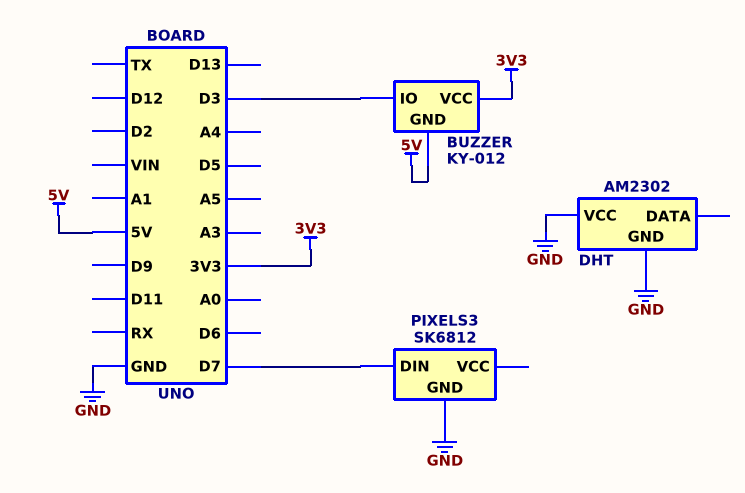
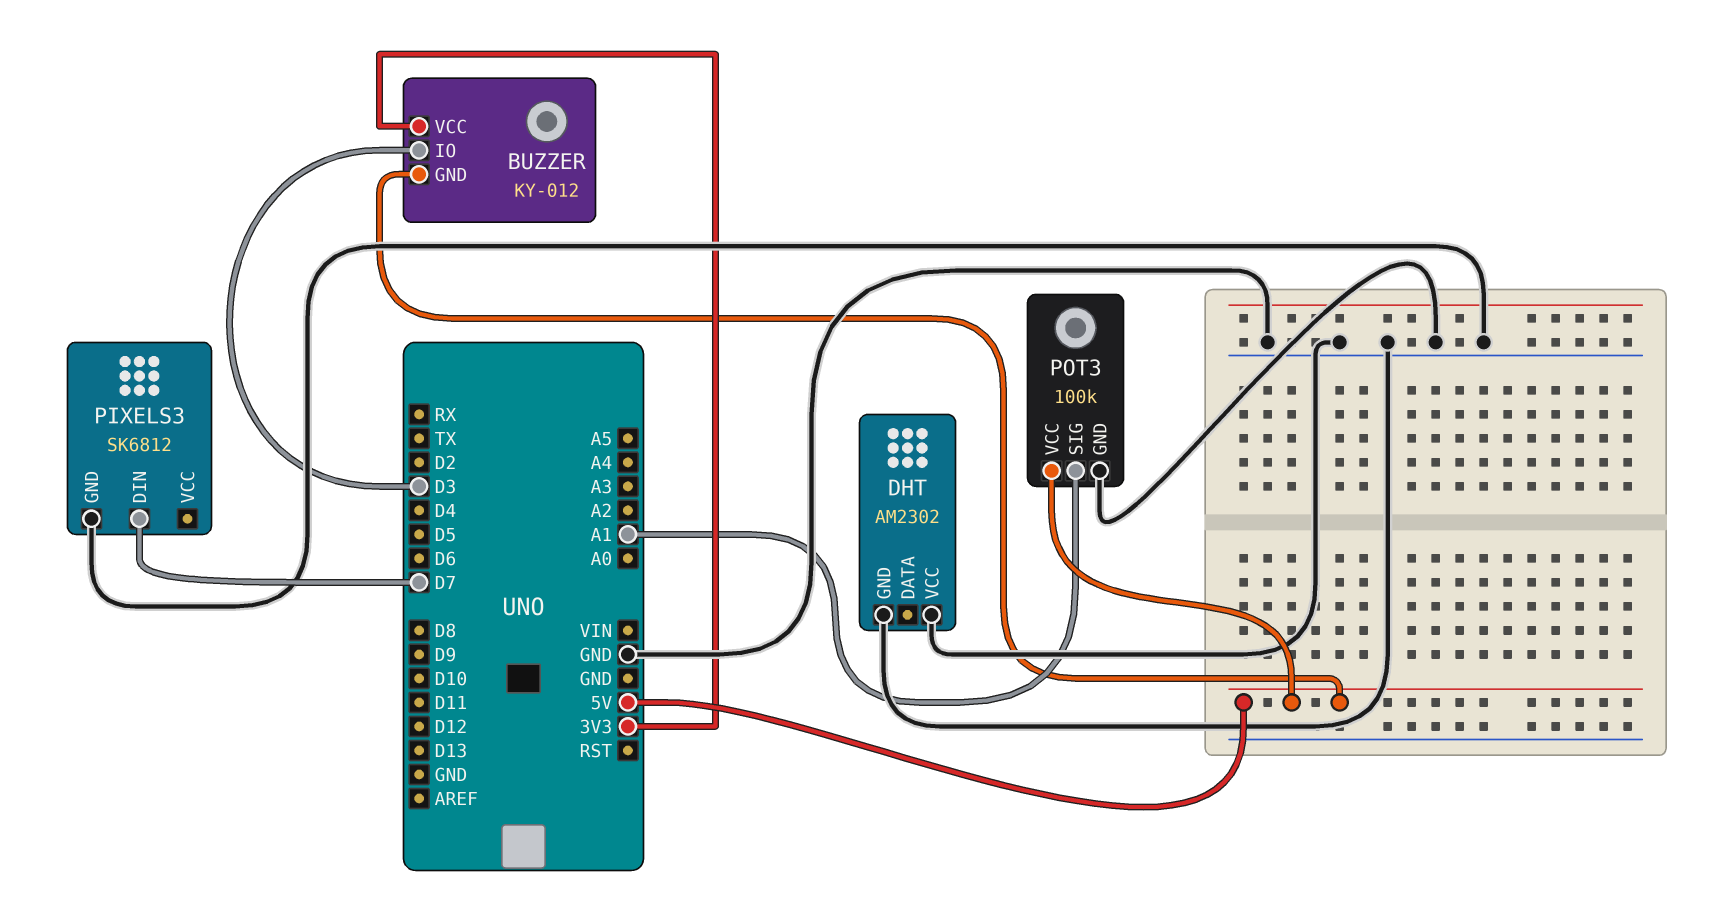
POT3: none -> 100k
POT3 pin GND: none -> GND
POT3 pin SIG: none -> A1
POT3 pin VCC: none -> 5V

